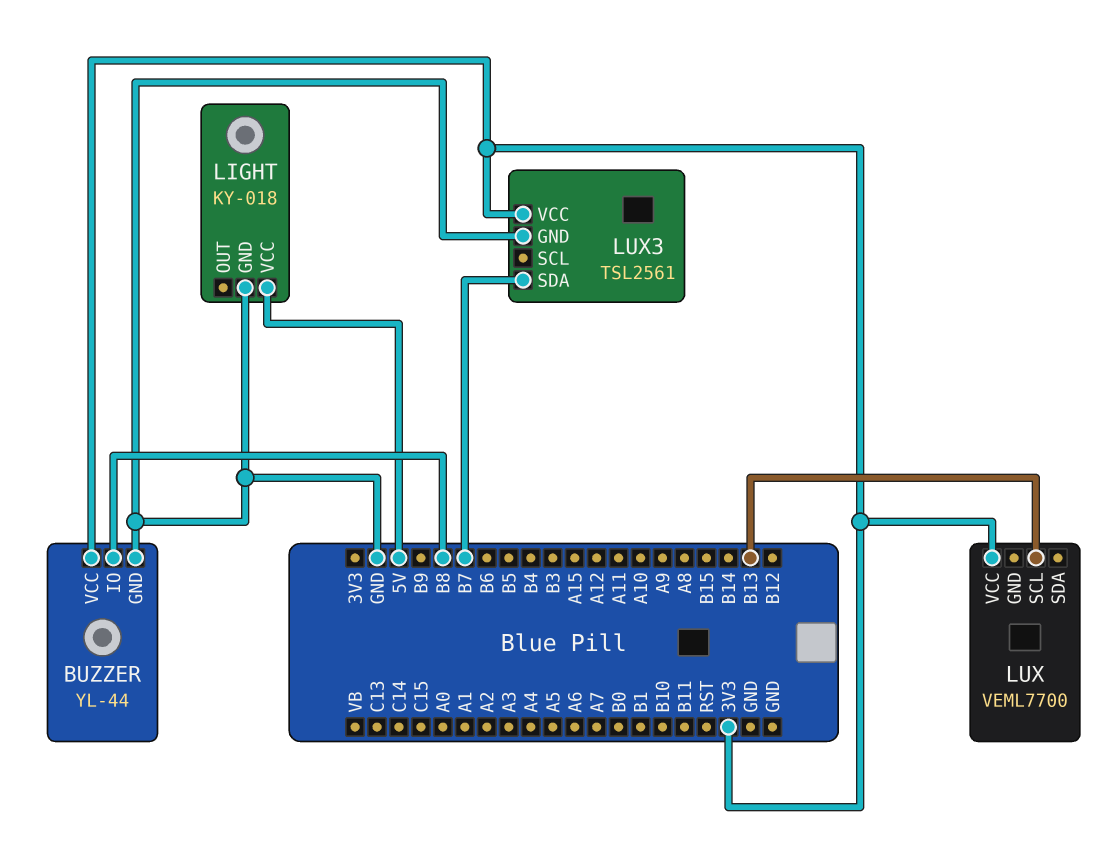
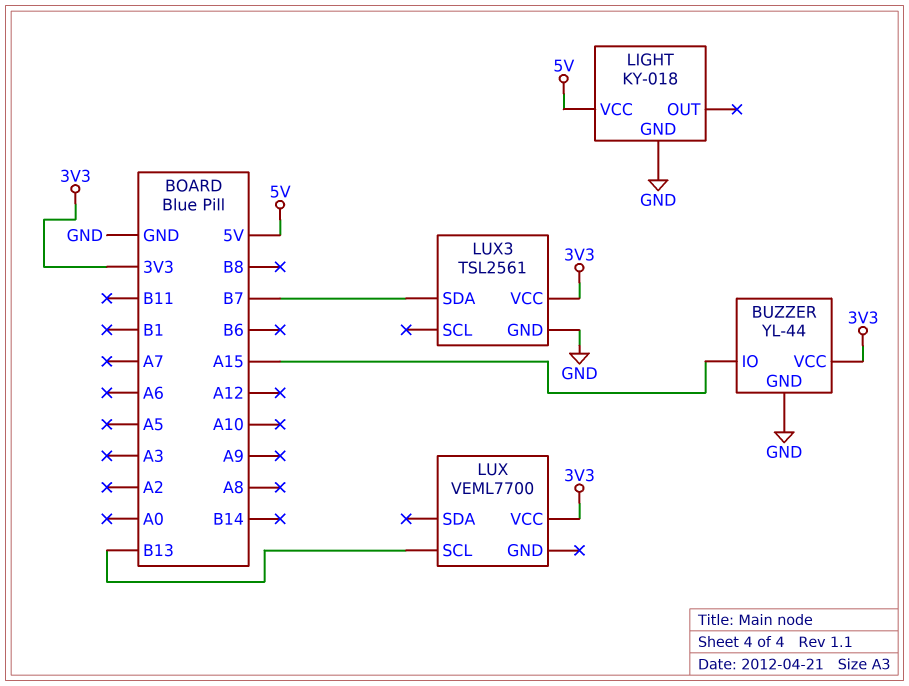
BUZZER pin IO: B8 -> A15

